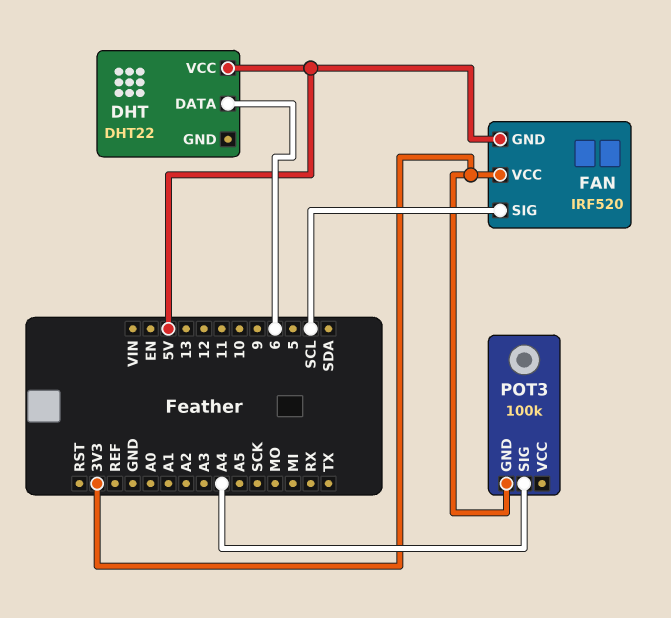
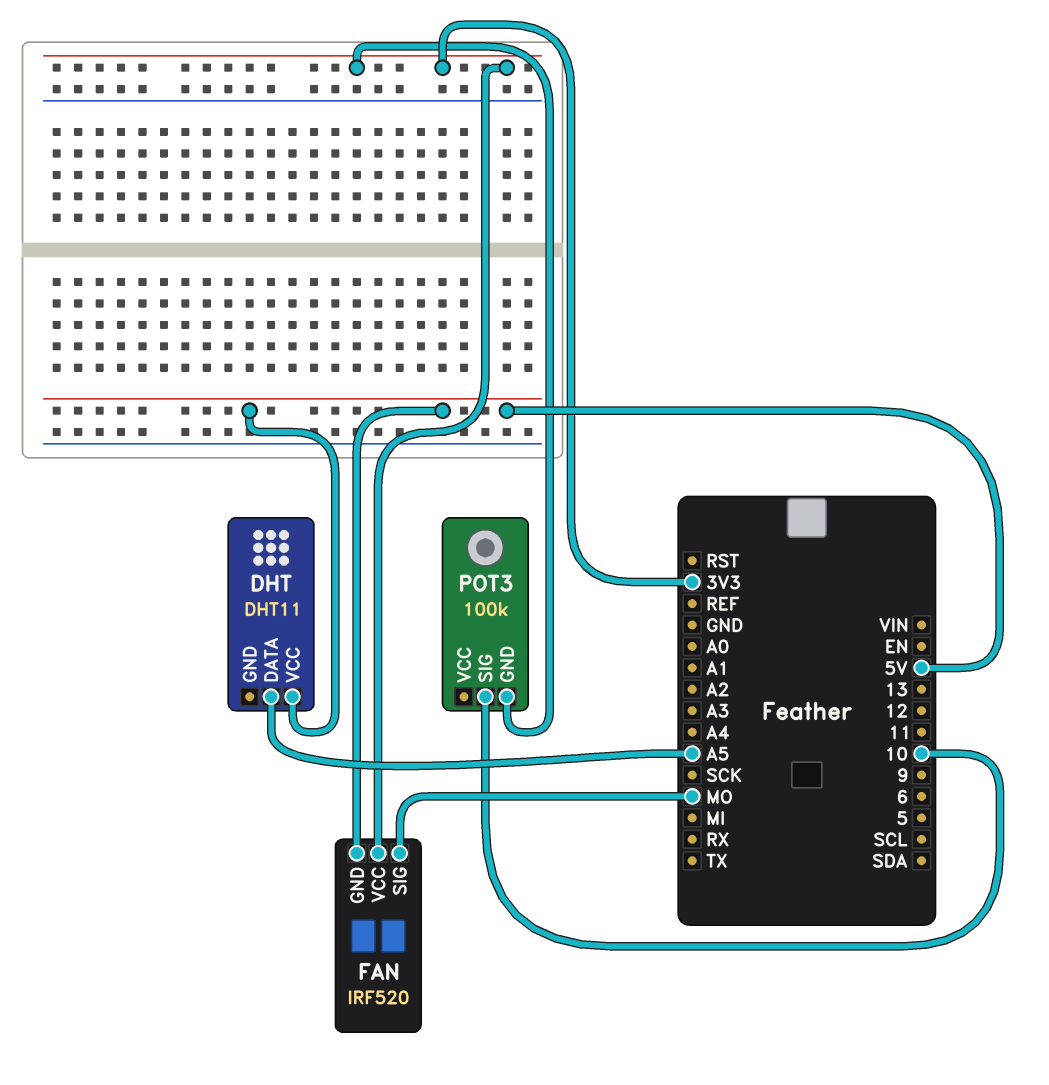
DHT: DHT22 -> DHT11
DHT pin DATA: 6 -> A5
FAN pin SIG: SCL -> MO
POT3 pin SIG: A4 -> 10

